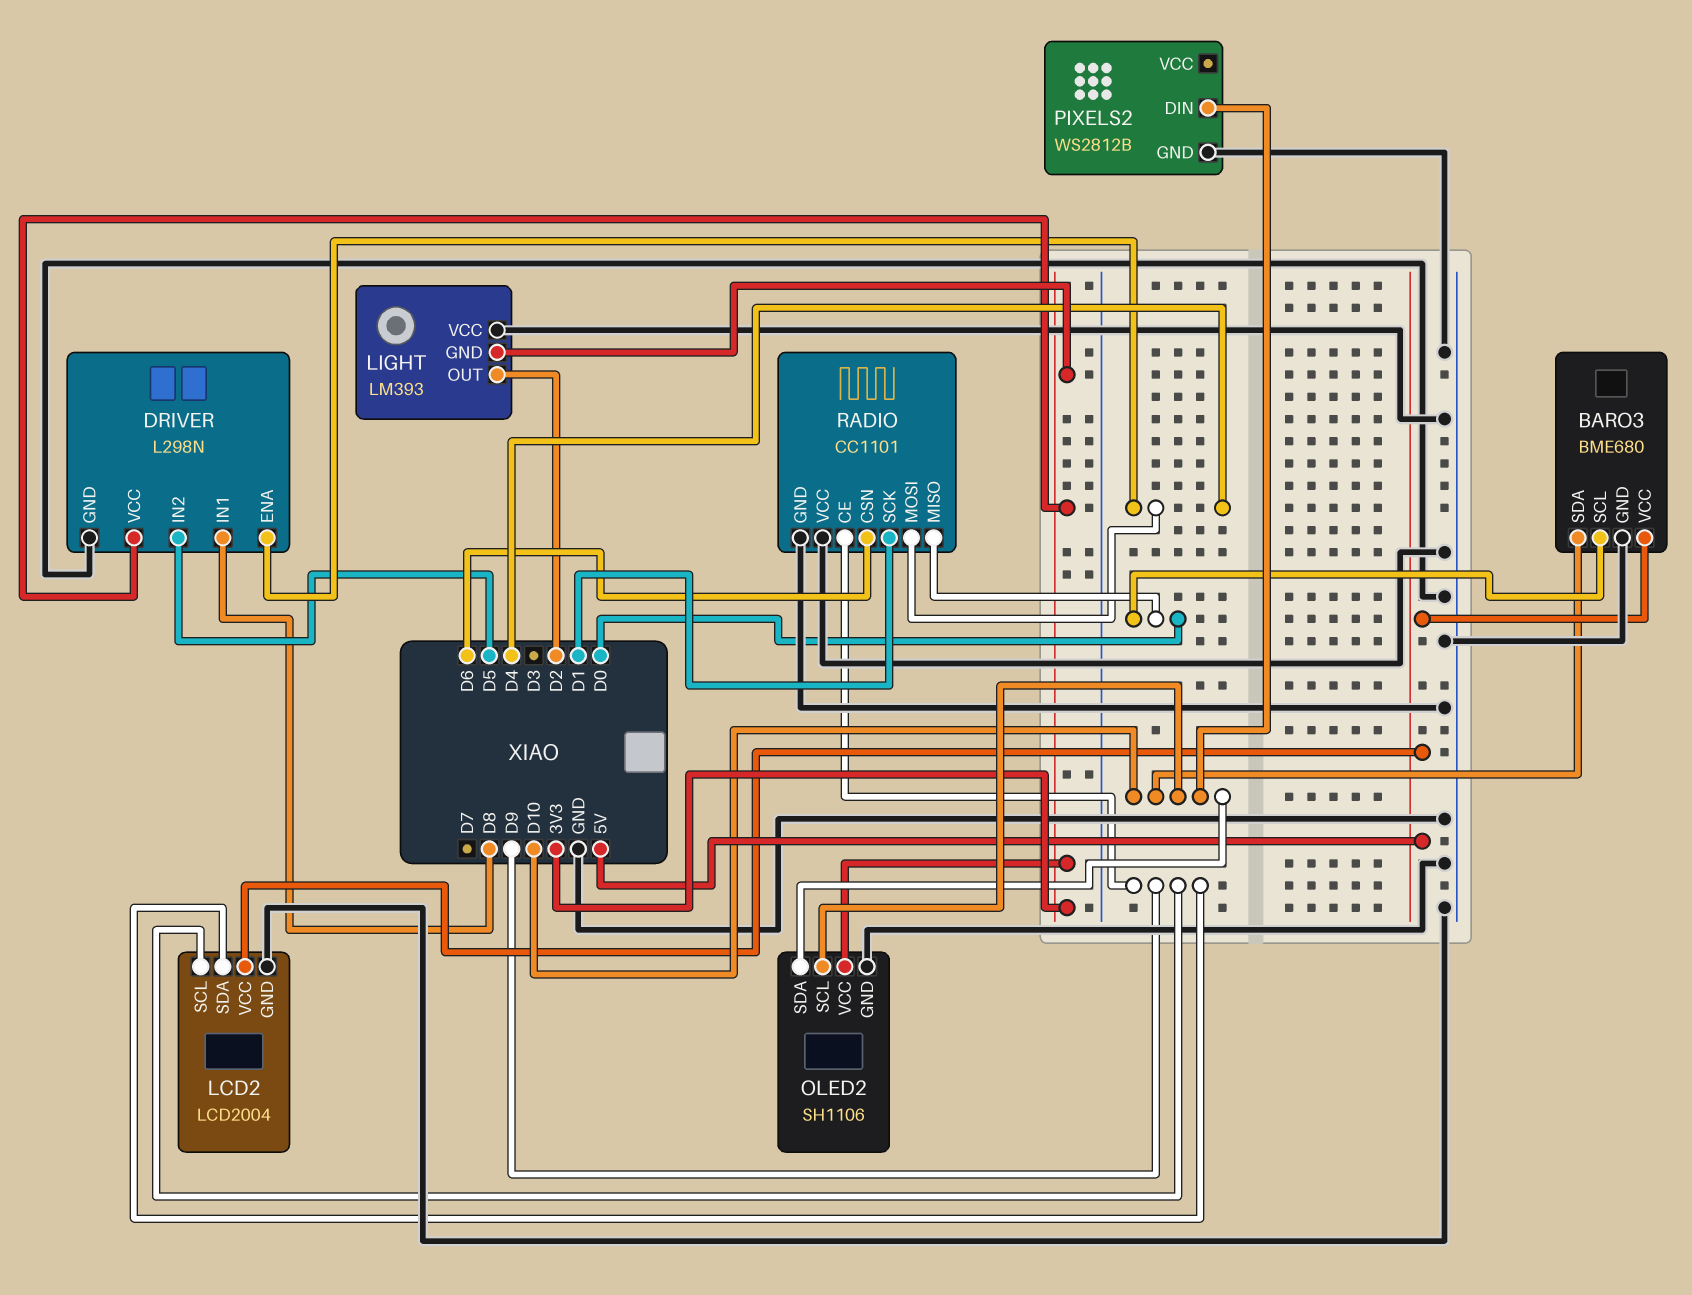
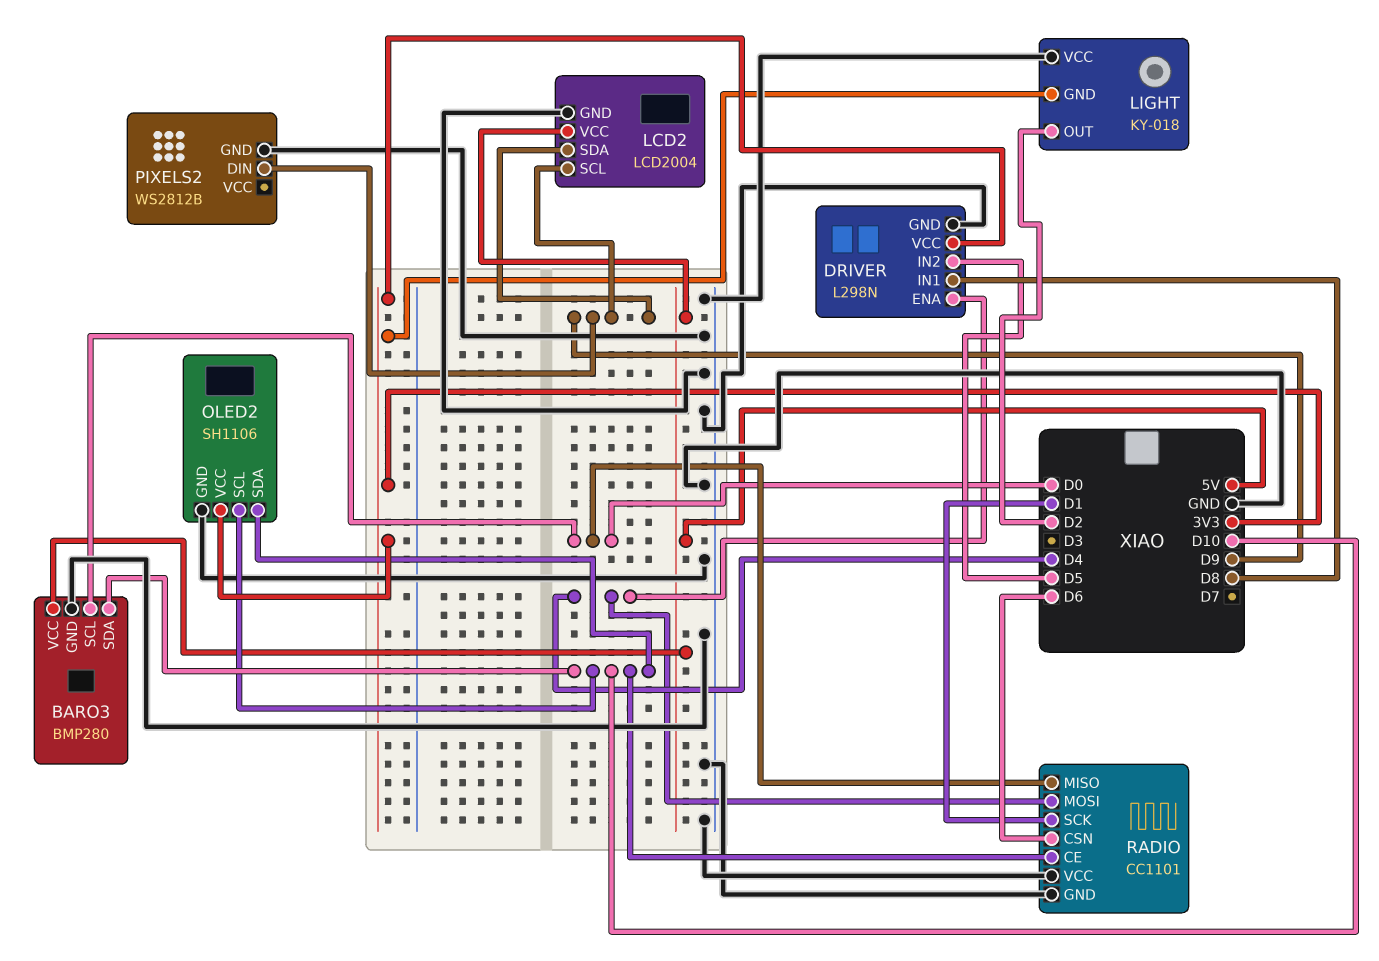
BARO3: BME680 -> BMP280
LIGHT: LM393 -> KY-018
PIXELS2 pin DIN: D10 -> D9
RADIO pin CE: D9 -> D10

